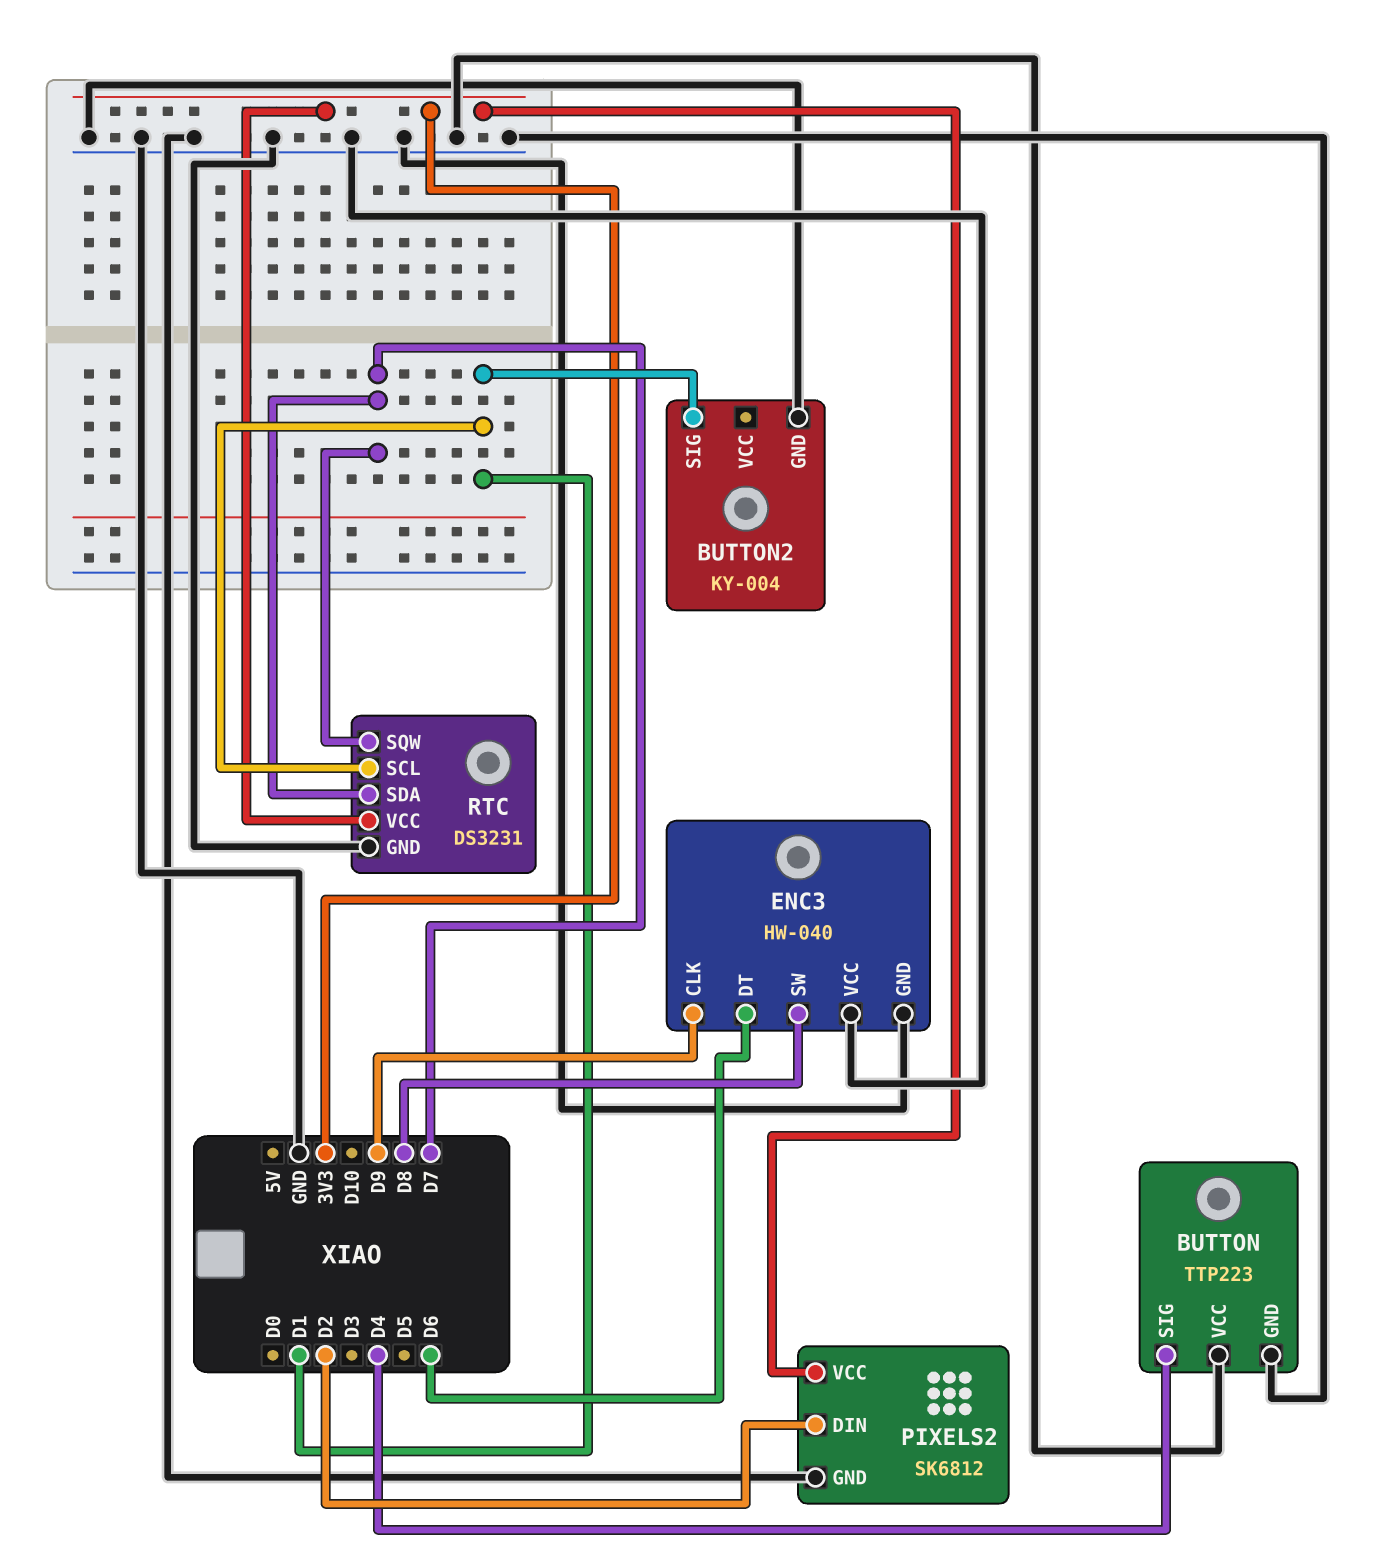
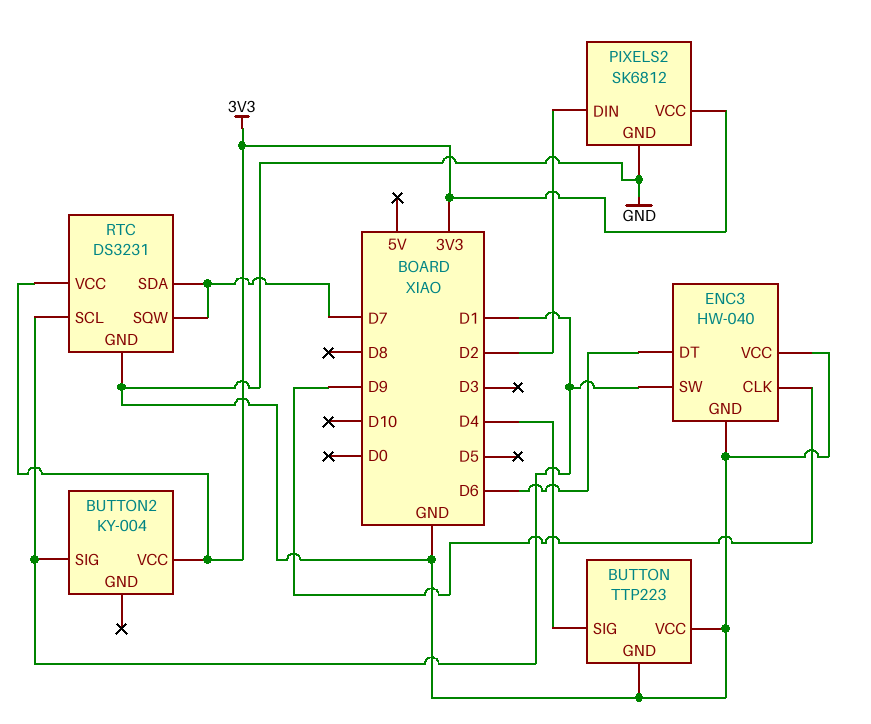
BUTTON2 pin GND: GND -> none
BUTTON2 pin VCC: none -> 3V3
ENC3 pin SW: D8 -> D1

